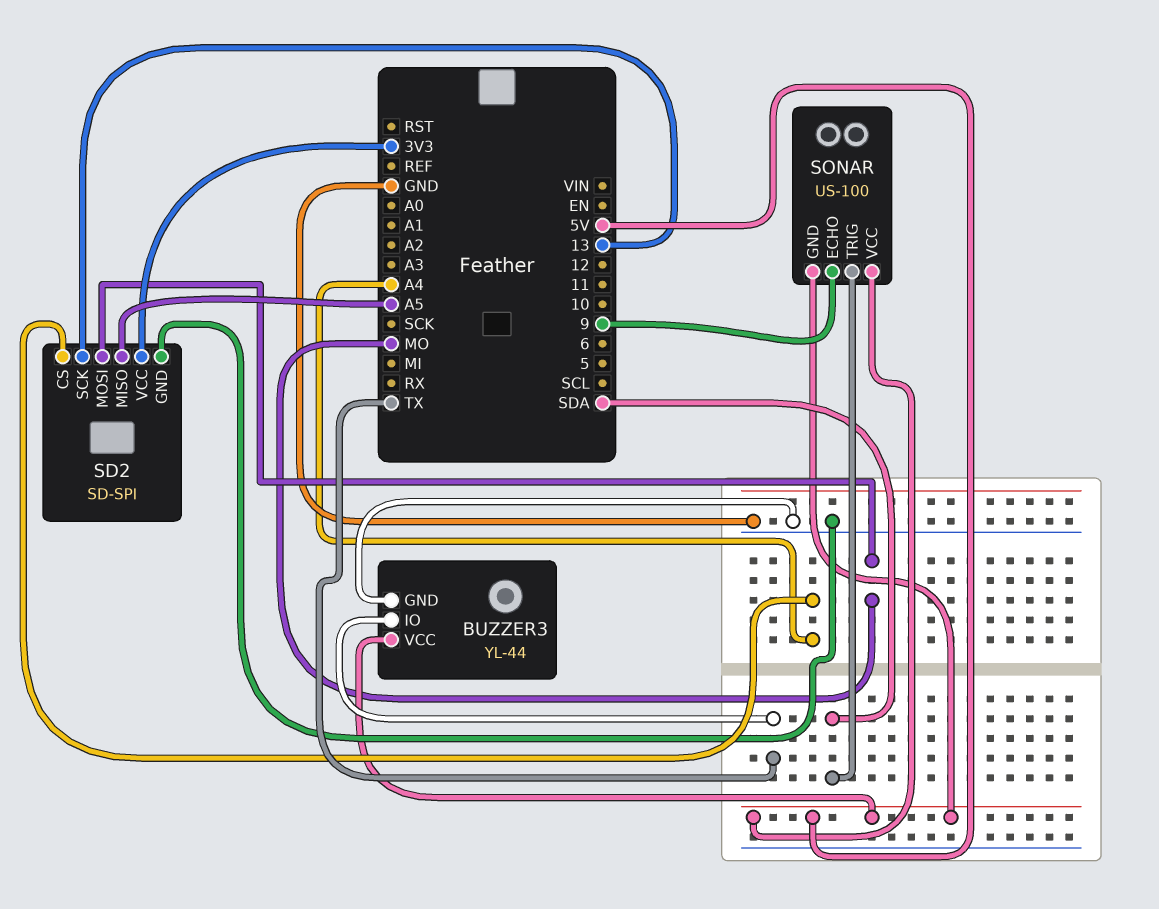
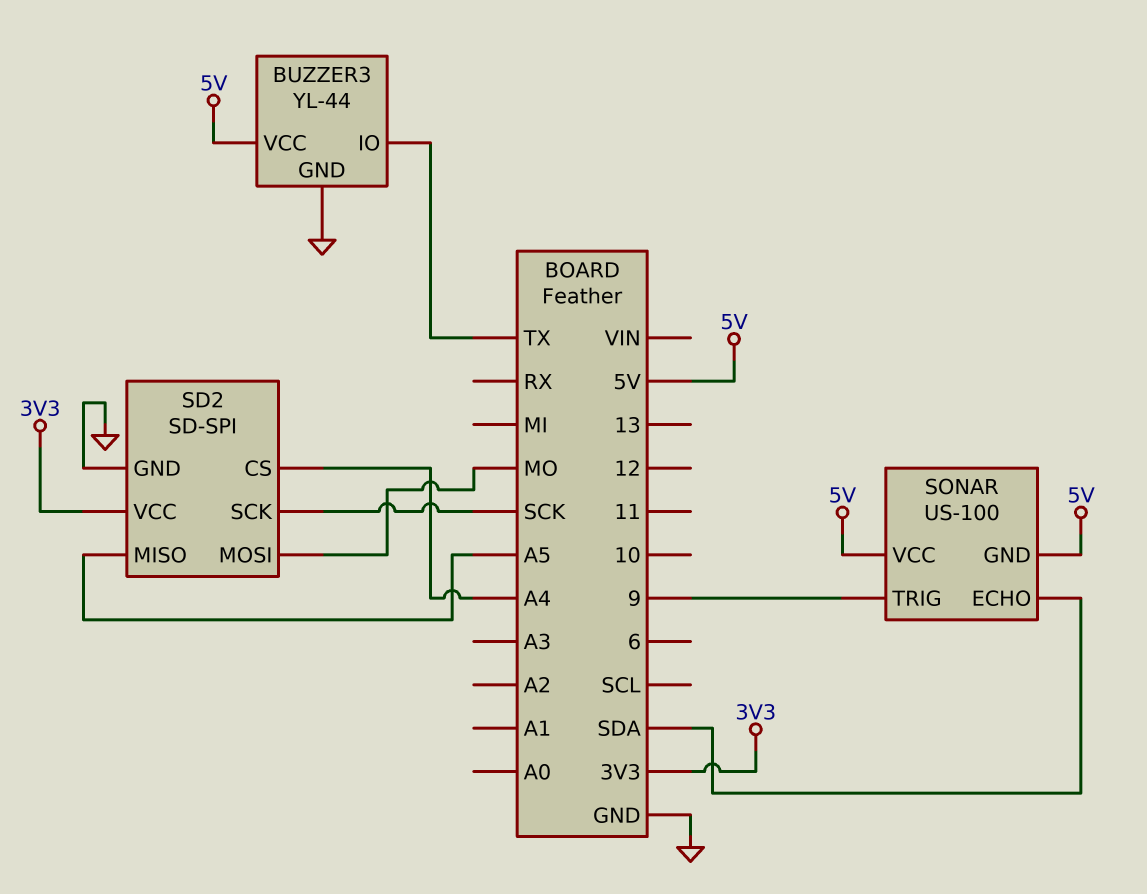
SD2 pin SCK: 13 -> SCK
SONAR pin ECHO: 9 -> SDA
SONAR pin TRIG: SDA -> 9

